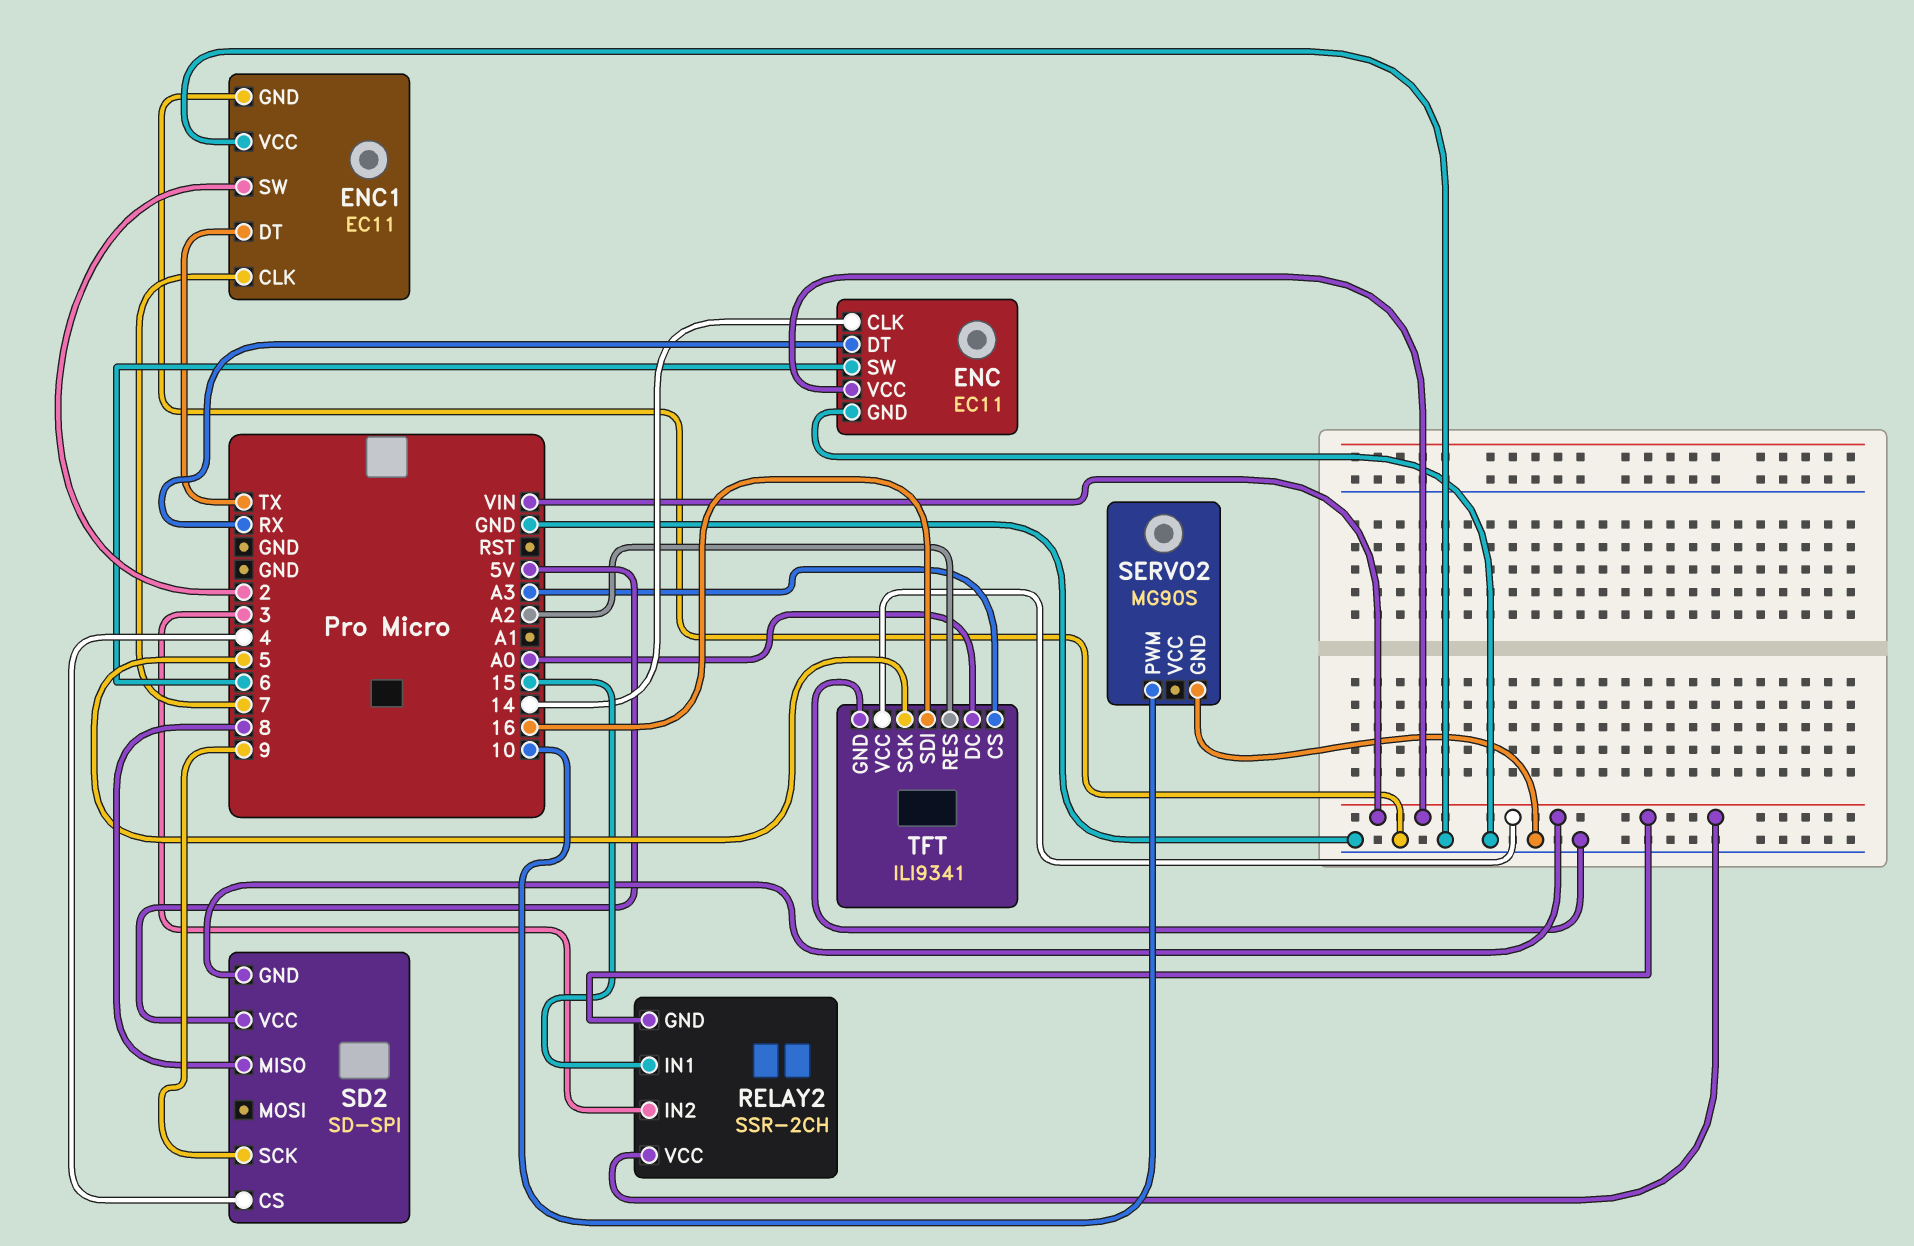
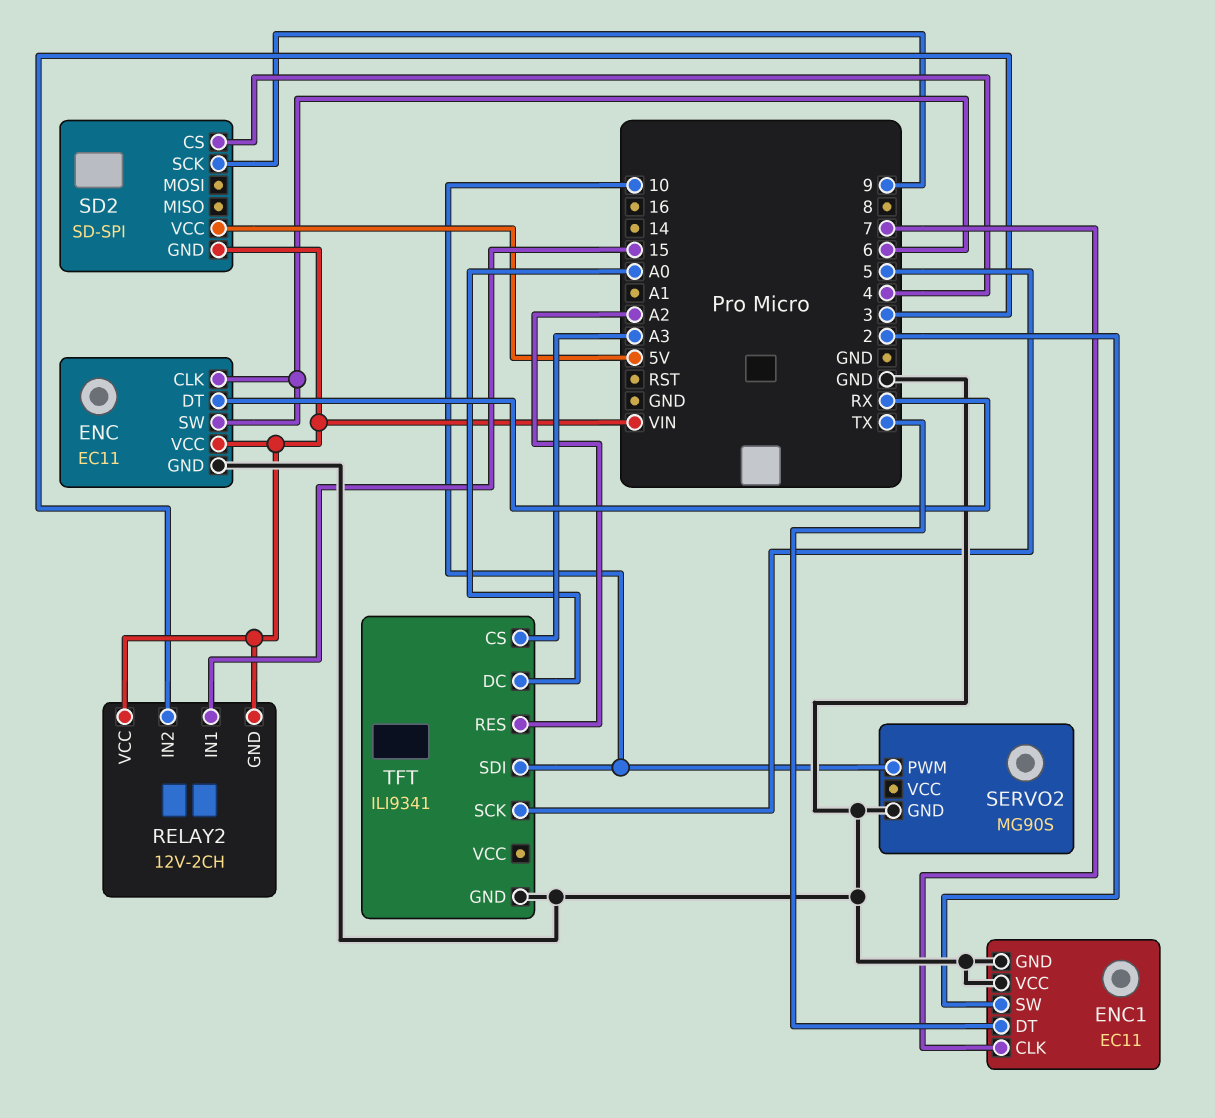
ENC pin CLK: 14 -> 6
RELAY2: SSR-2CH -> 12V-2CH
SD2 pin MISO: 8 -> none
TFT pin SDI: 16 -> 10
TFT pin VCC: VIN -> none

